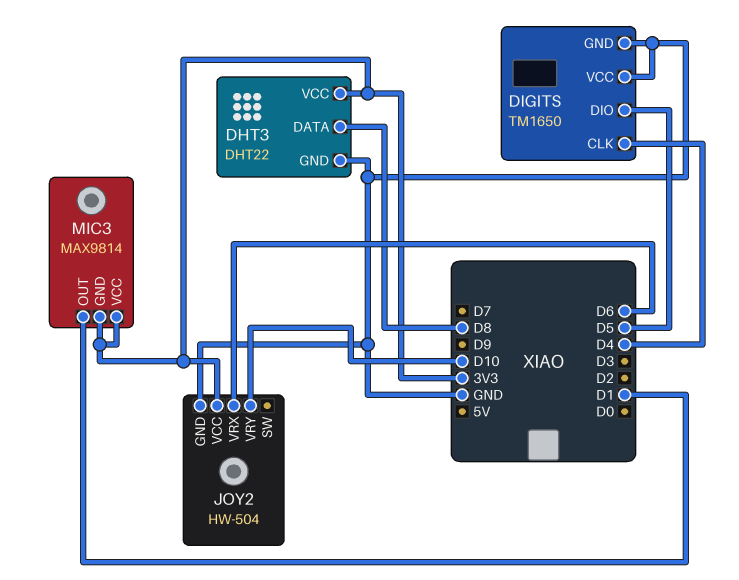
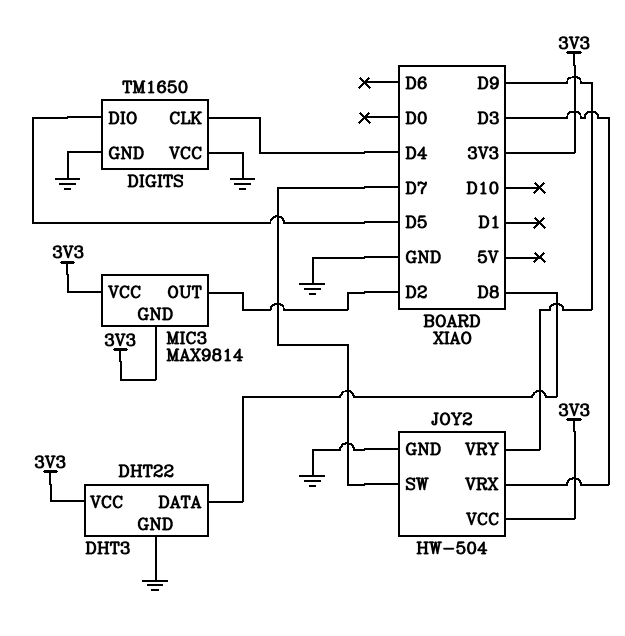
JOY2 pin SW: none -> D7
JOY2 pin VRX: D6 -> D3
JOY2 pin VRY: D10 -> D9
MIC3 pin OUT: D1 -> D2

